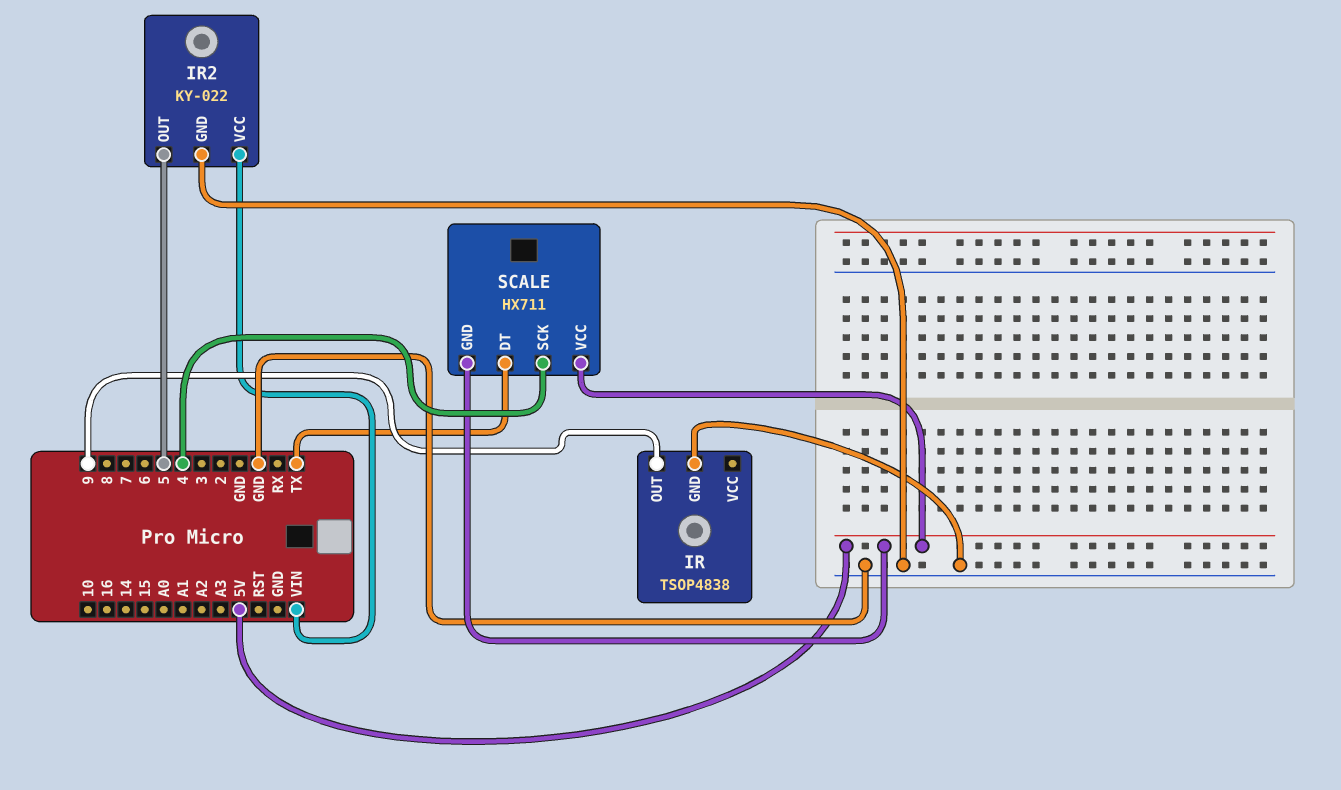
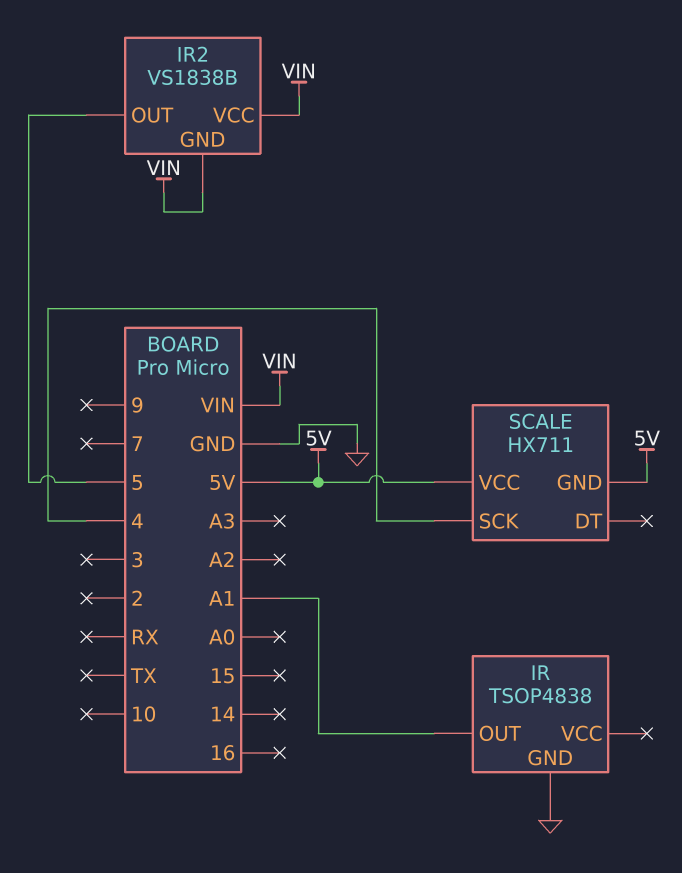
IR pin OUT: 9 -> A1
IR2: KY-022 -> VS1838B
IR2 pin GND: GND -> VIN
SCALE pin DT: TX -> none

